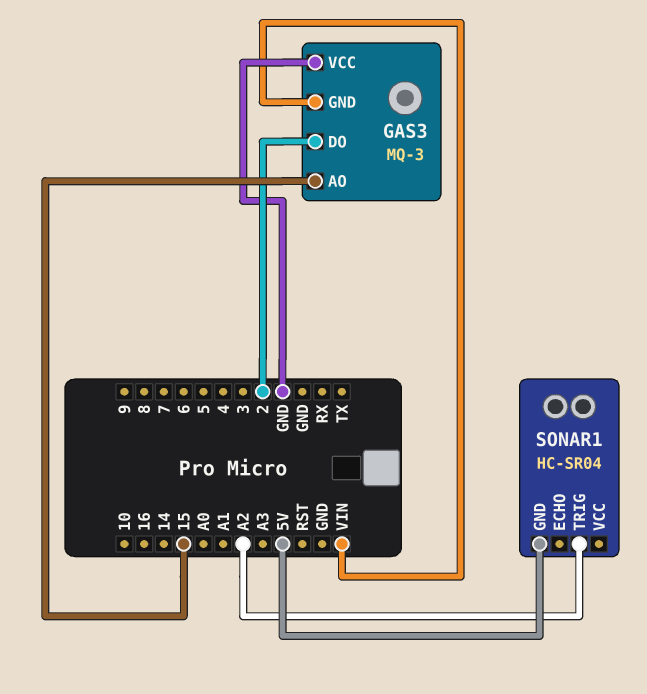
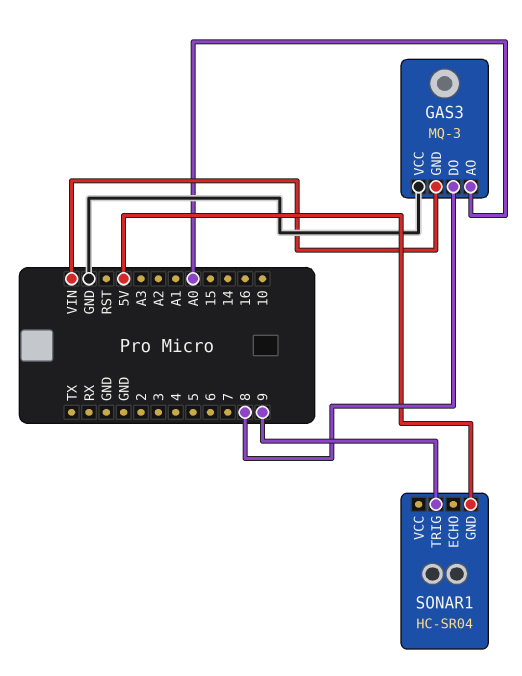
GAS3 pin AO: 15 -> A0
GAS3 pin DO: 2 -> 8
SONAR1 pin TRIG: A2 -> 9

